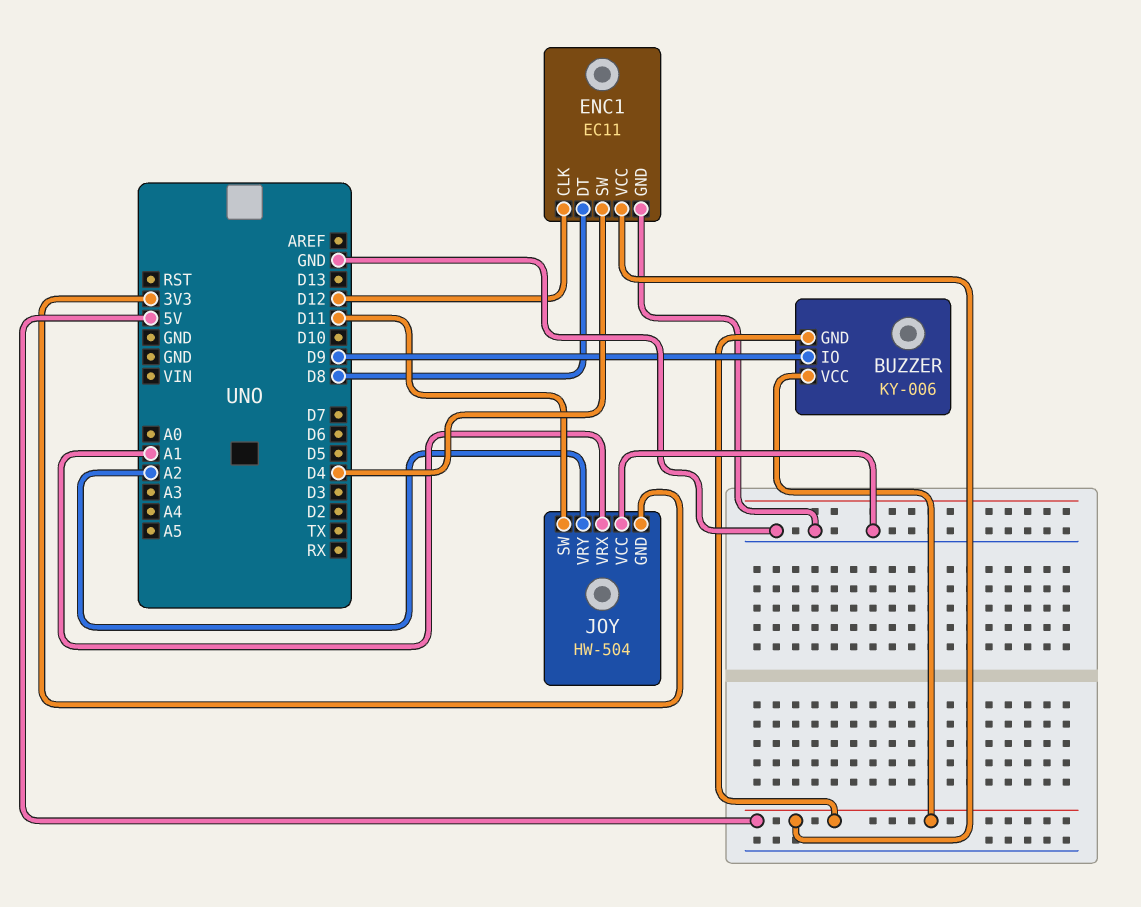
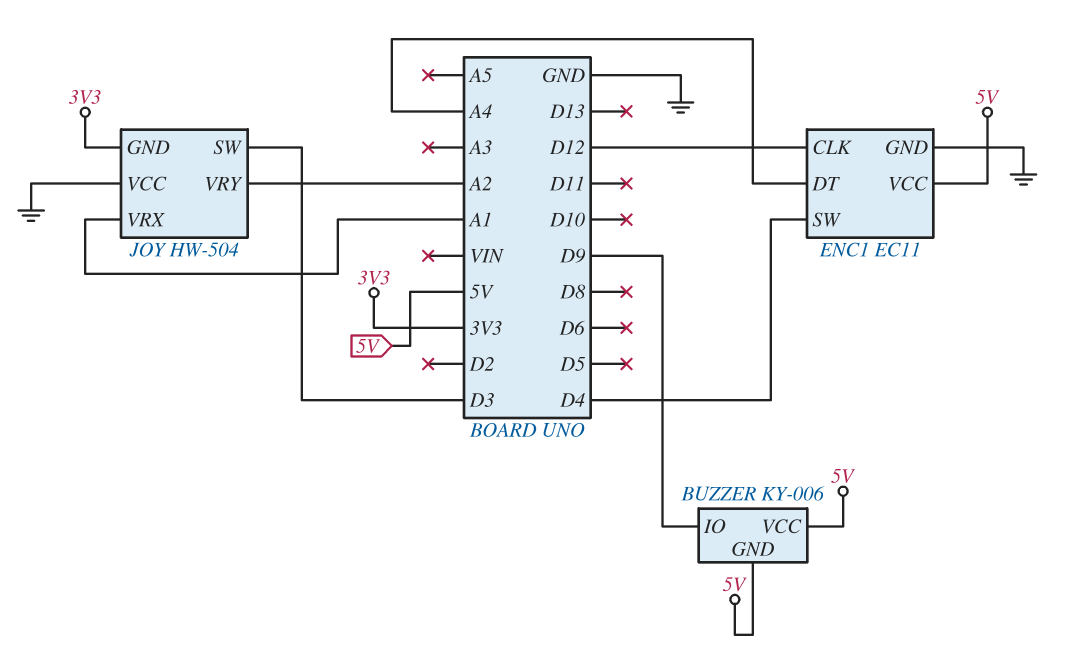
ENC1 pin DT: D8 -> A4
JOY pin SW: D11 -> D3

